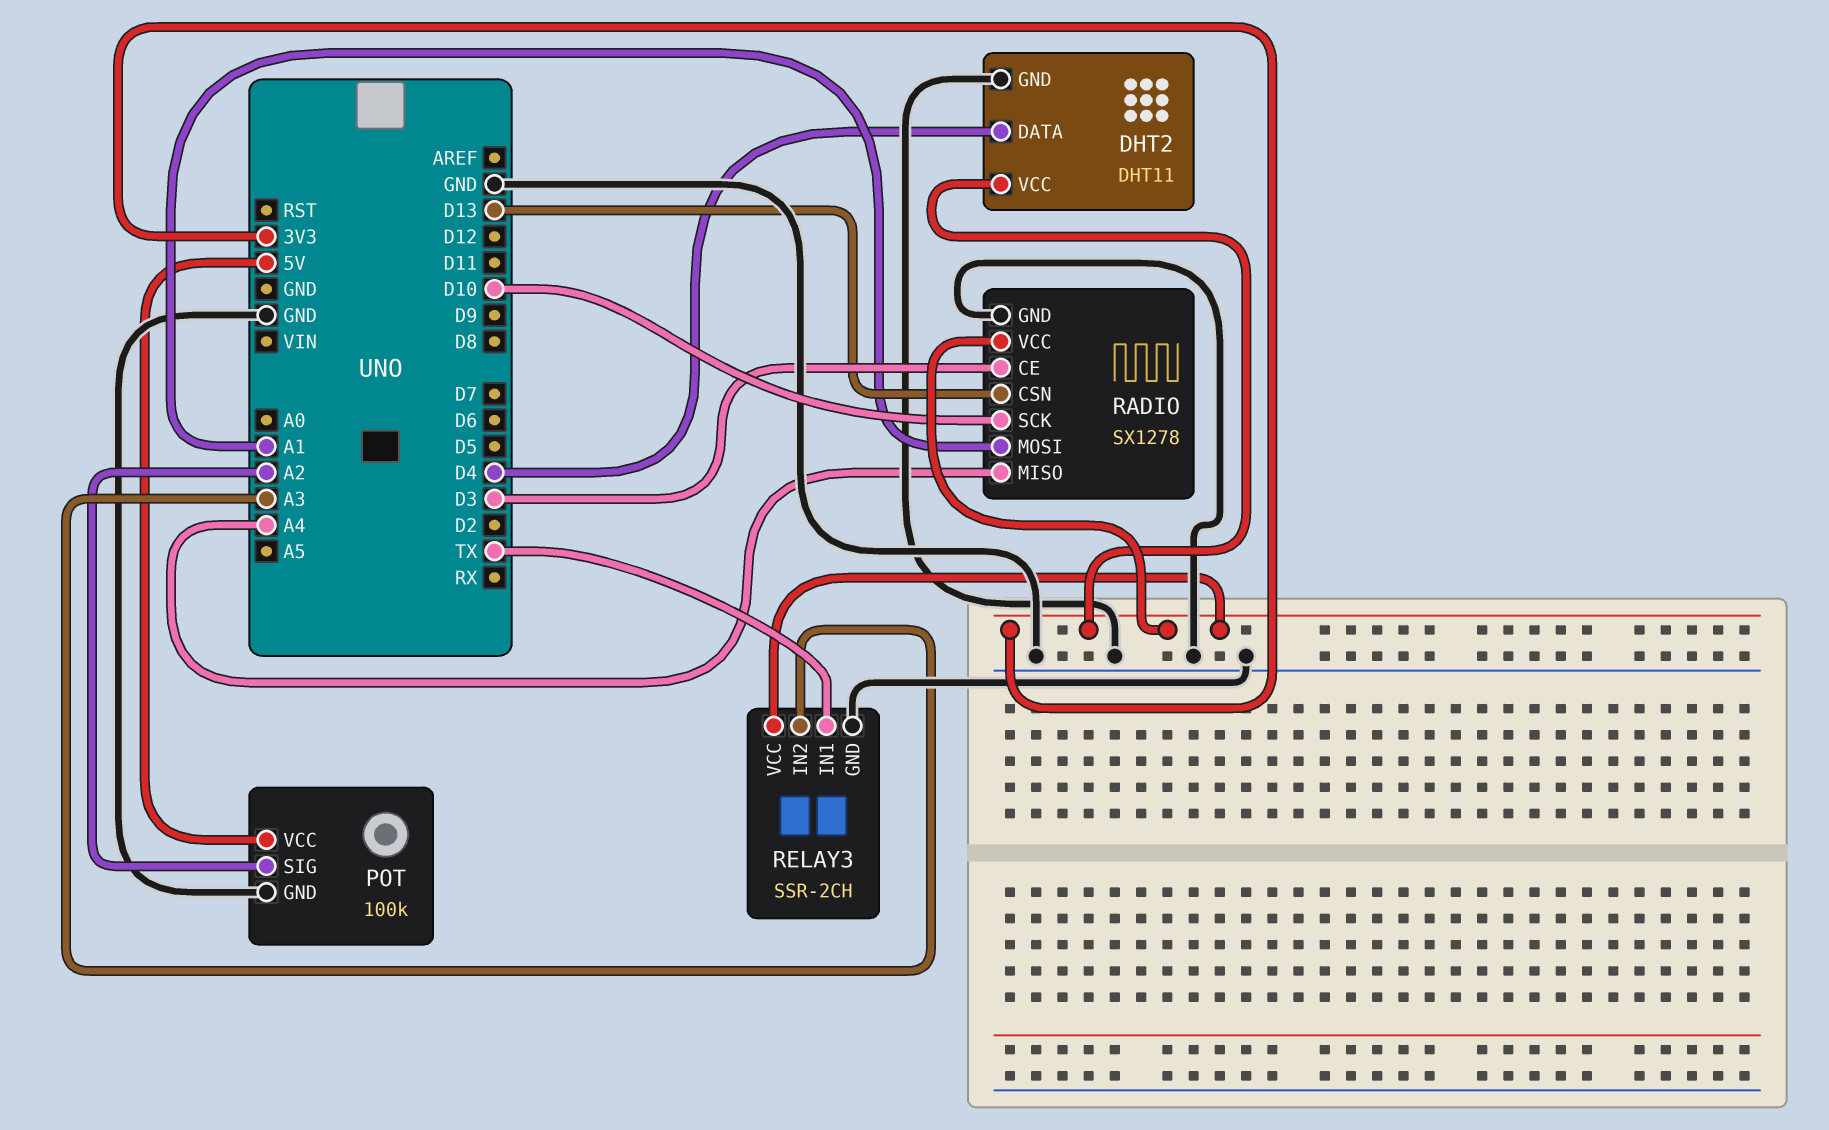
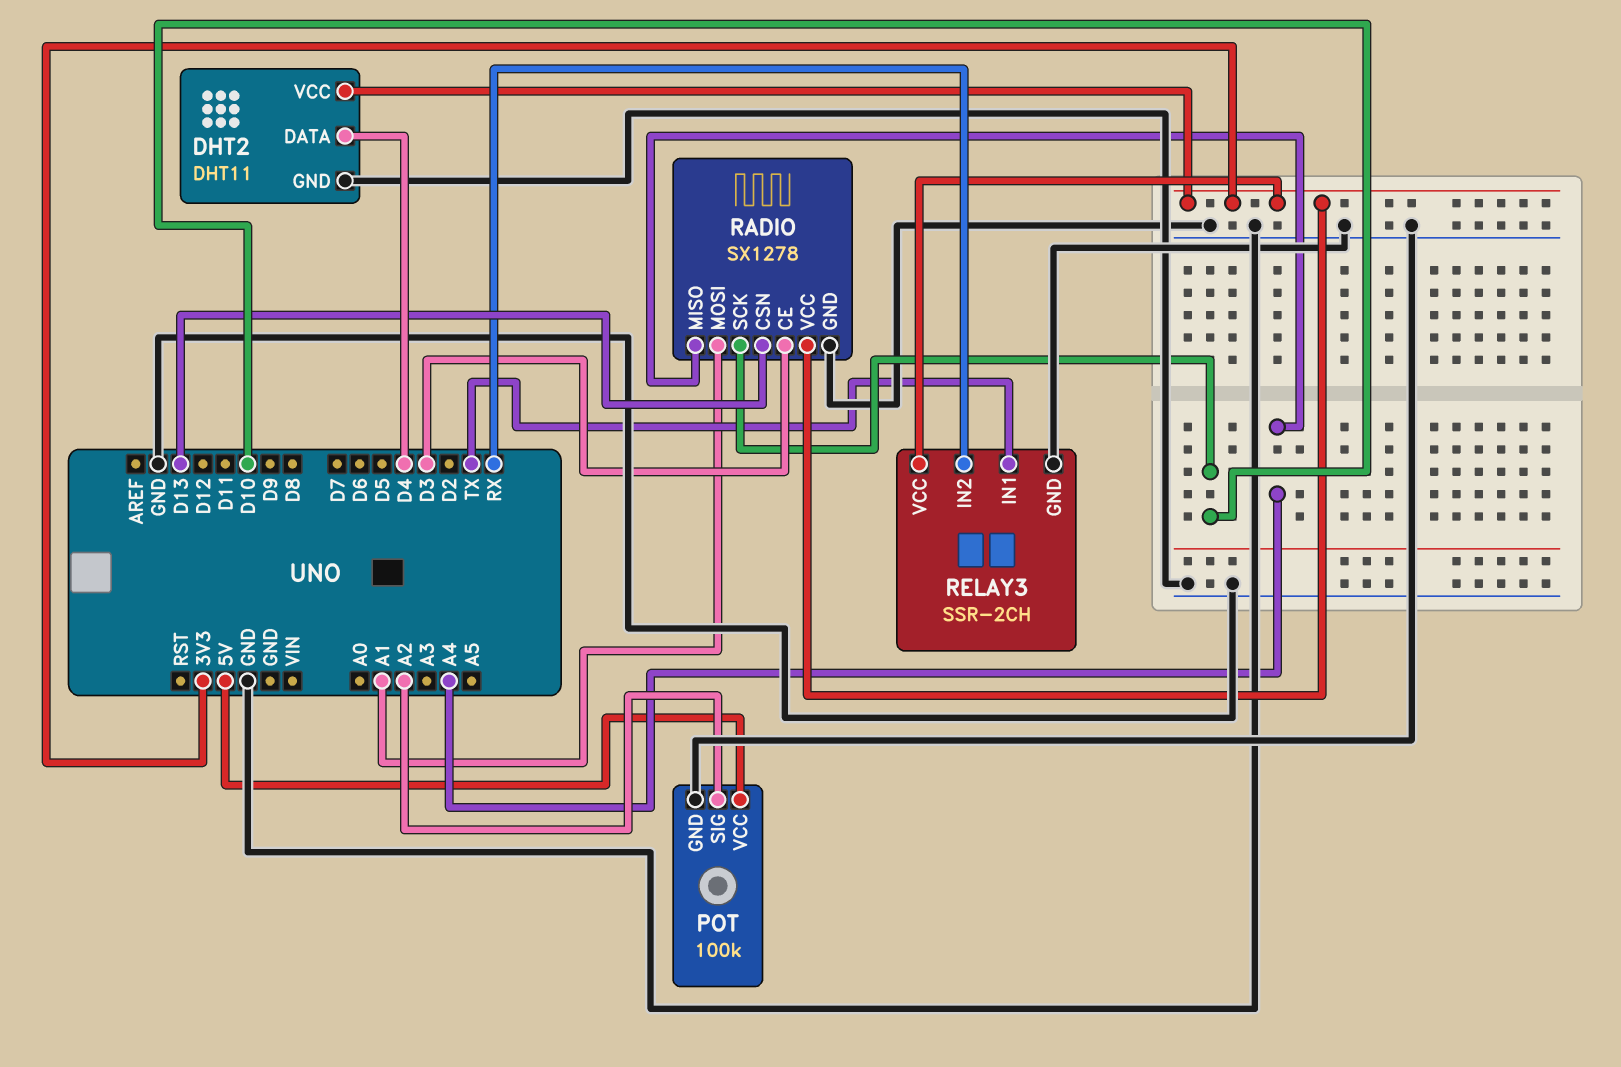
RELAY3 pin IN2: A3 -> RX

